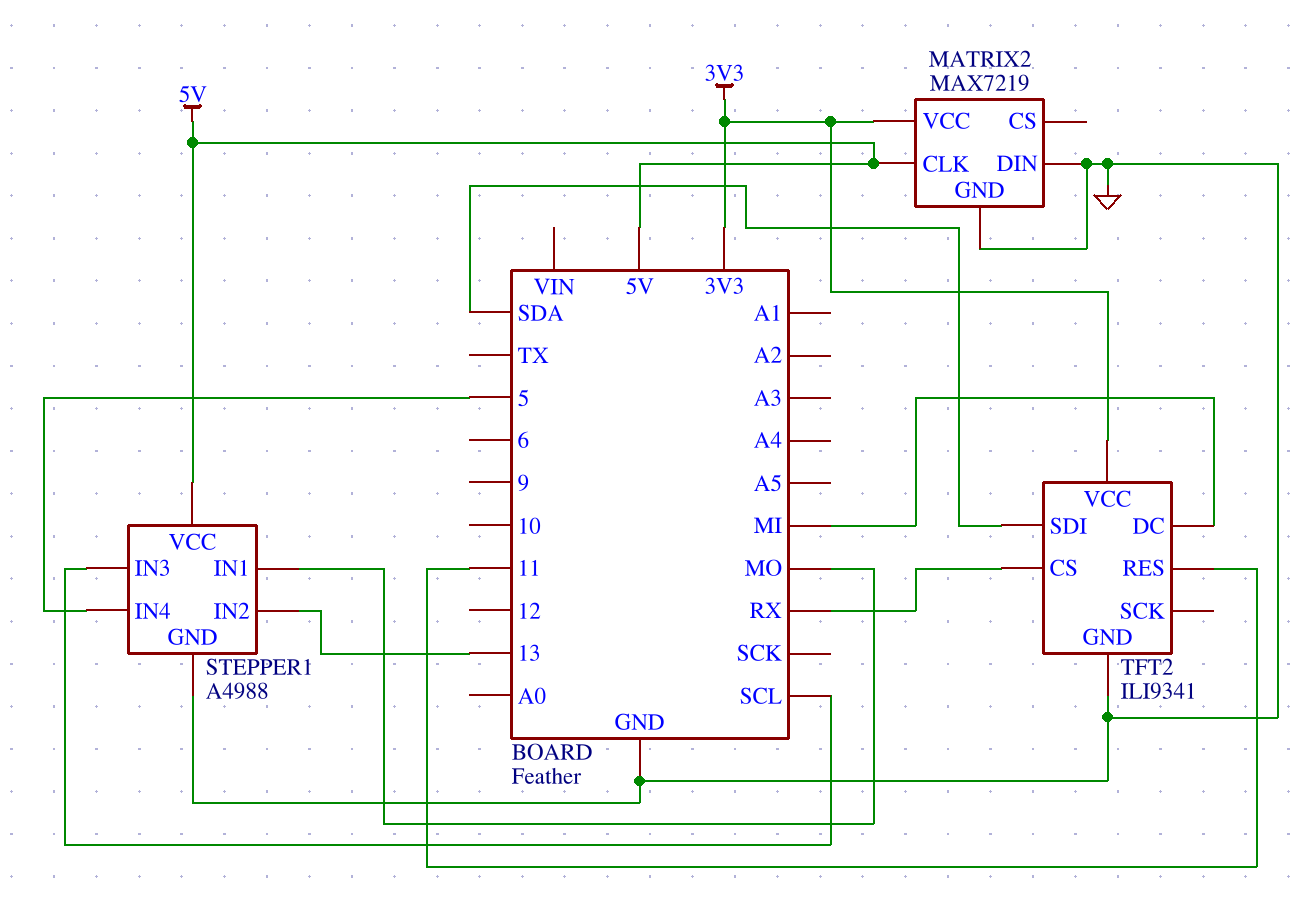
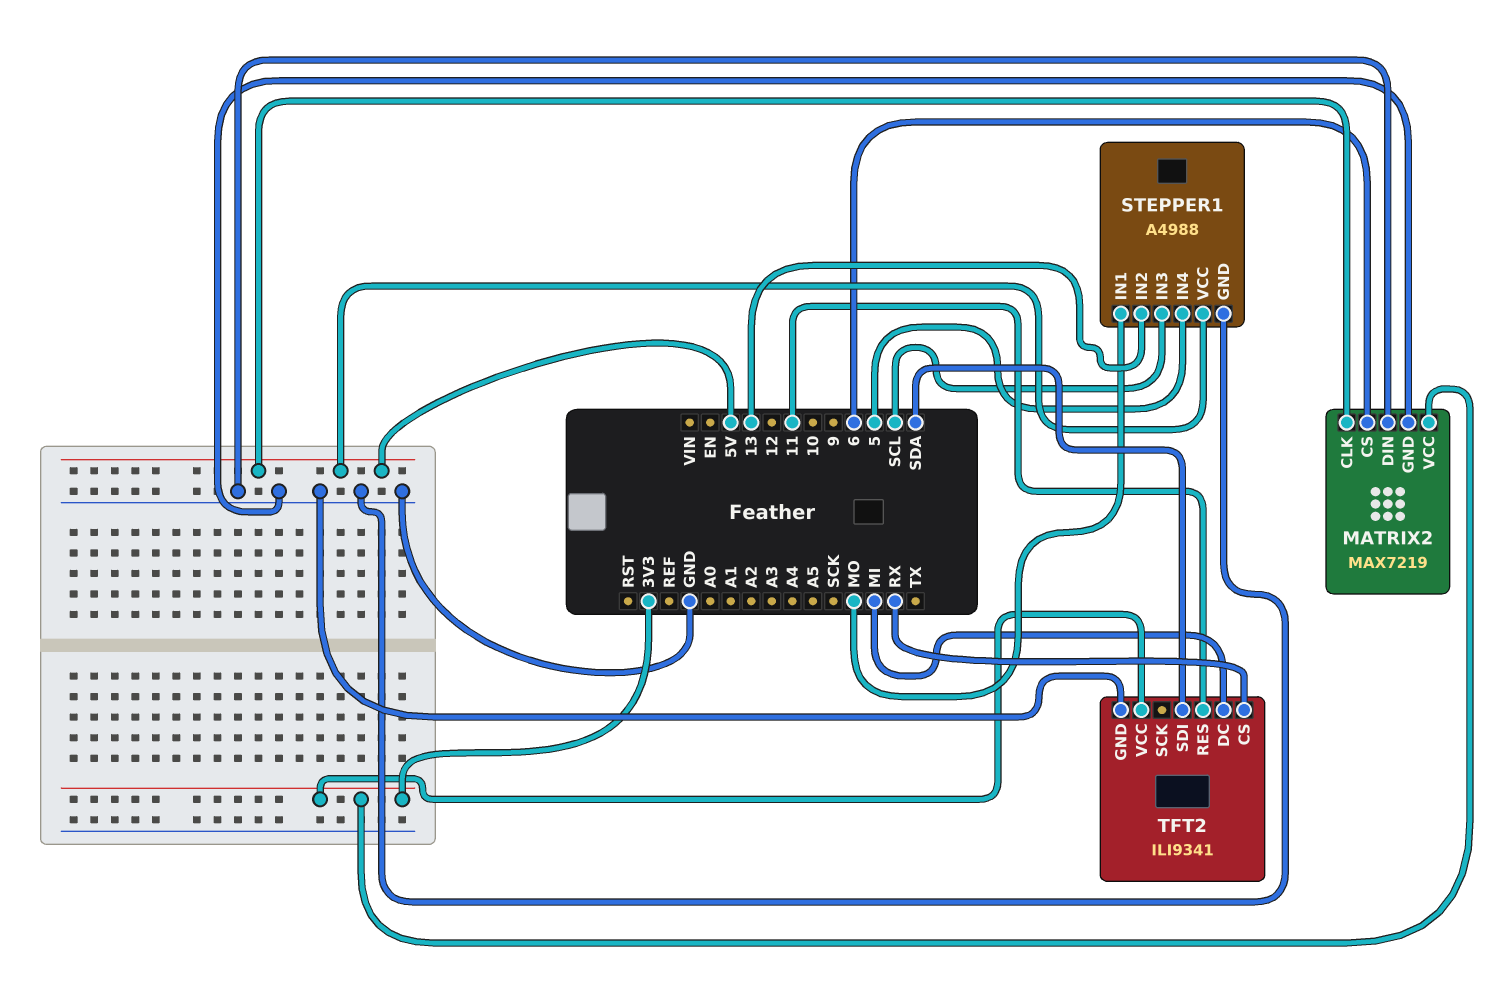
MATRIX2 pin CS: none -> 6

